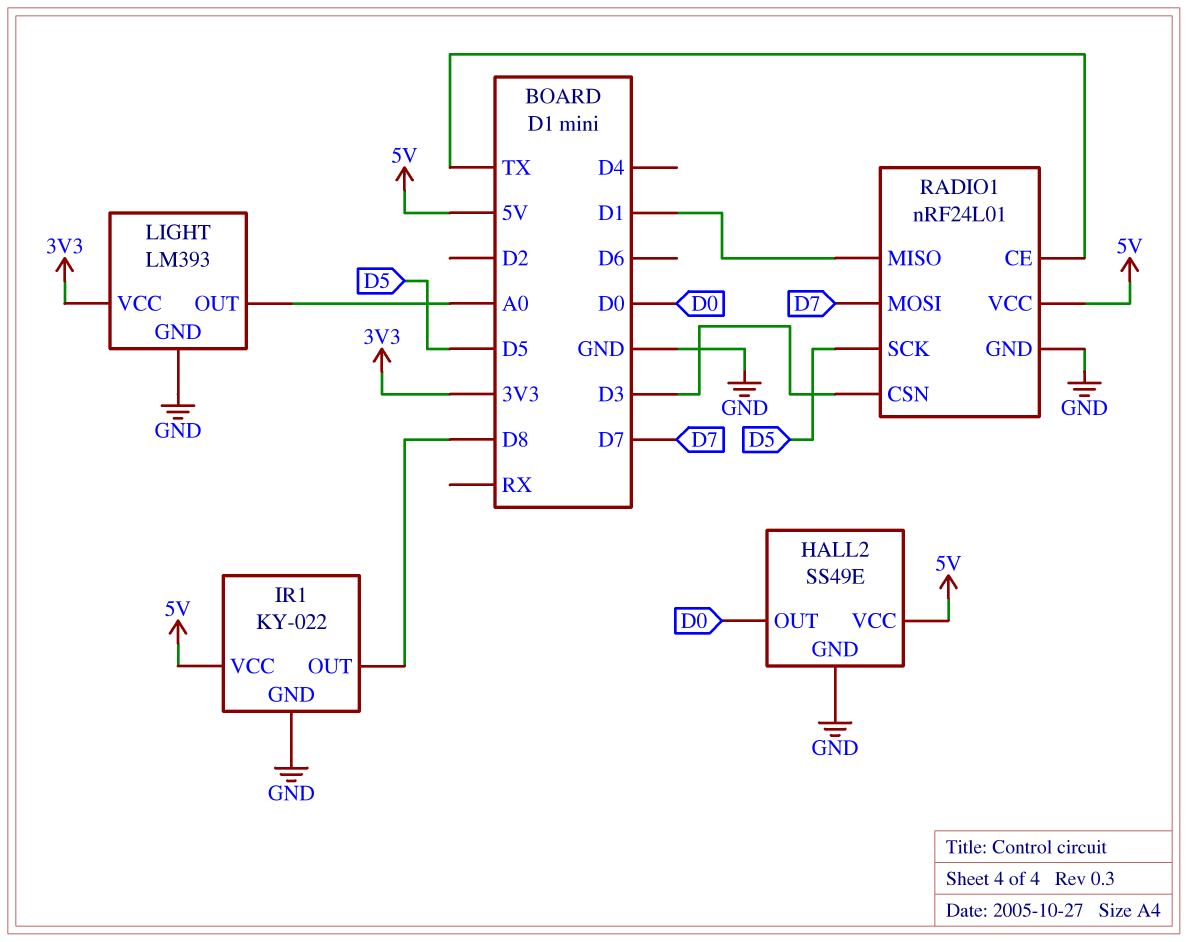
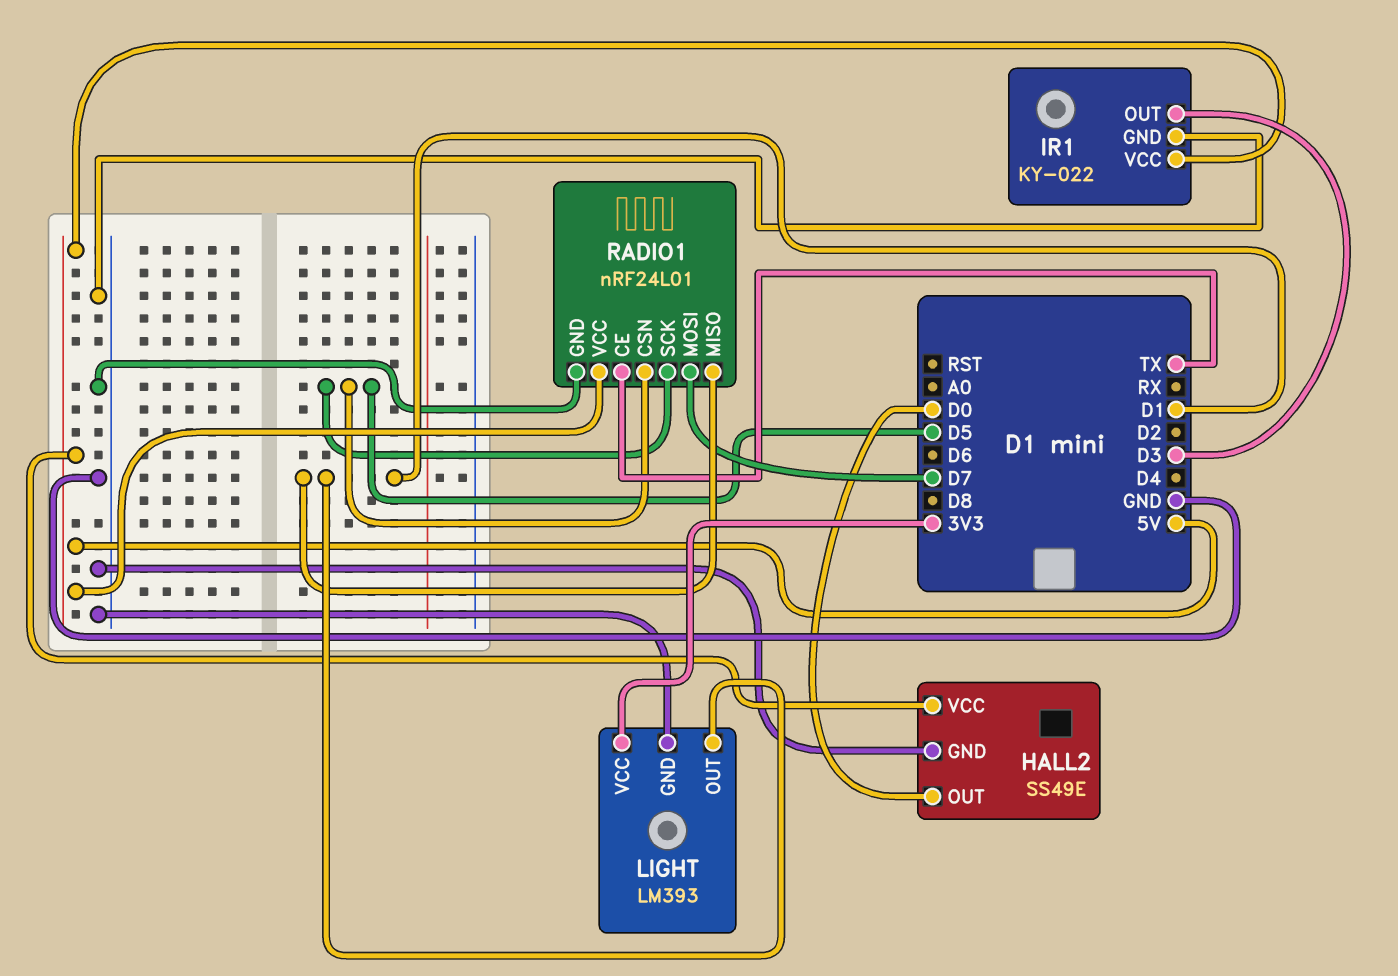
IR1 pin OUT: D8 -> D3
LIGHT pin OUT: A0 -> D1
RADIO1 pin CSN: D3 -> D5

